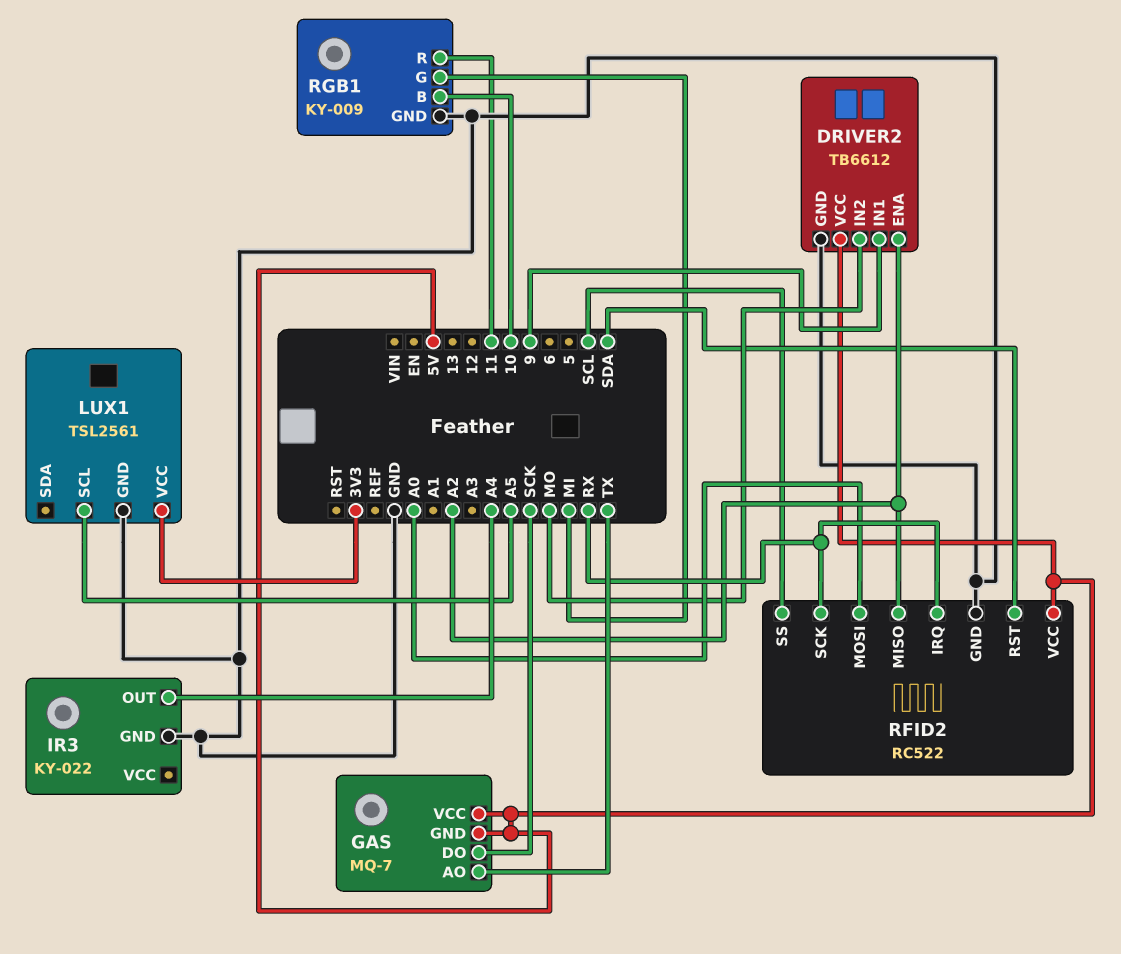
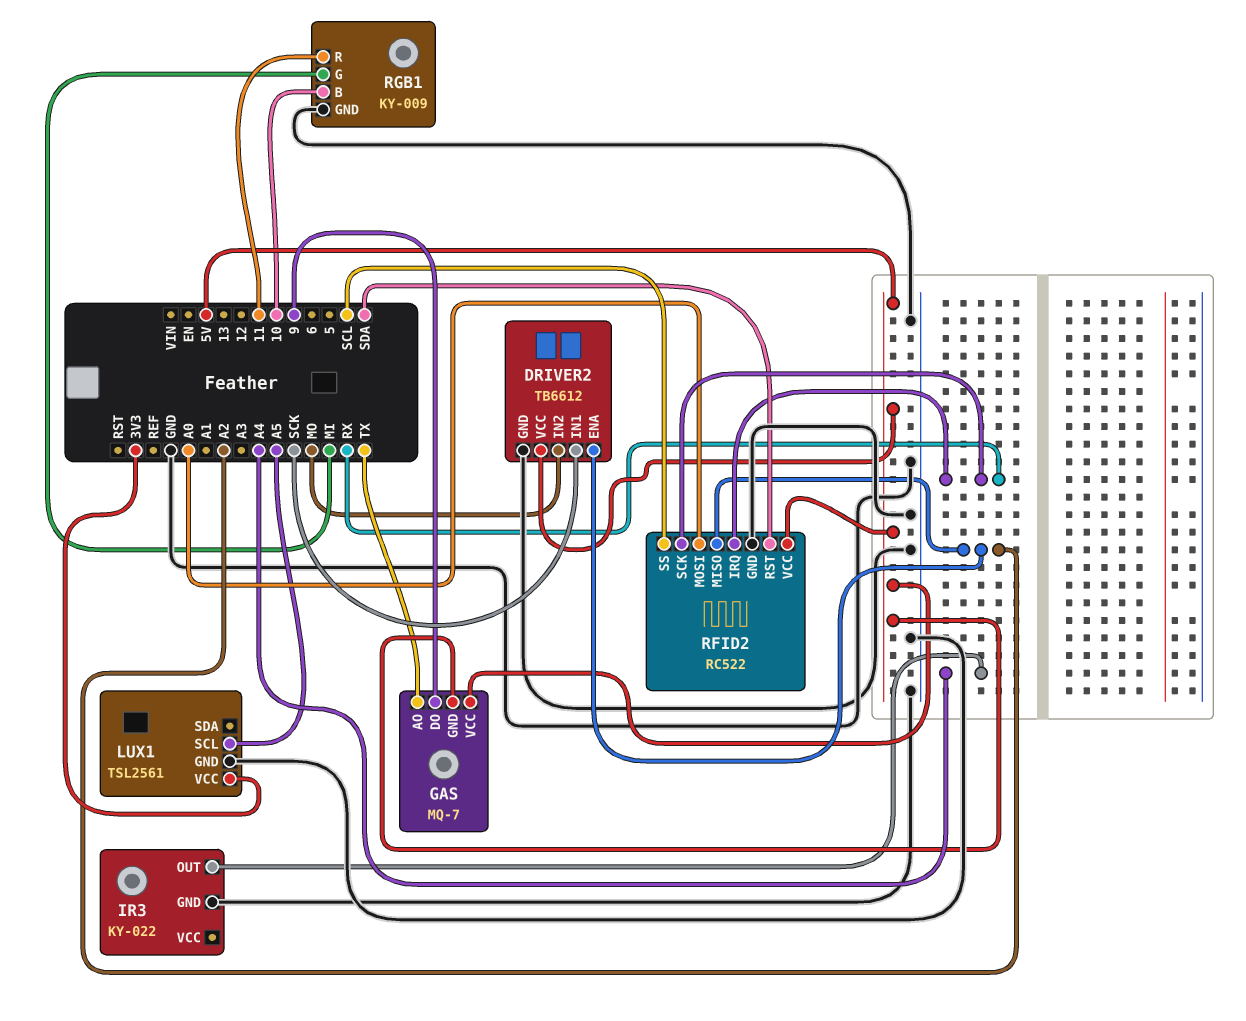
DRIVER2 pin IN1: 9 -> SCK
GAS pin DO: SCK -> 9

